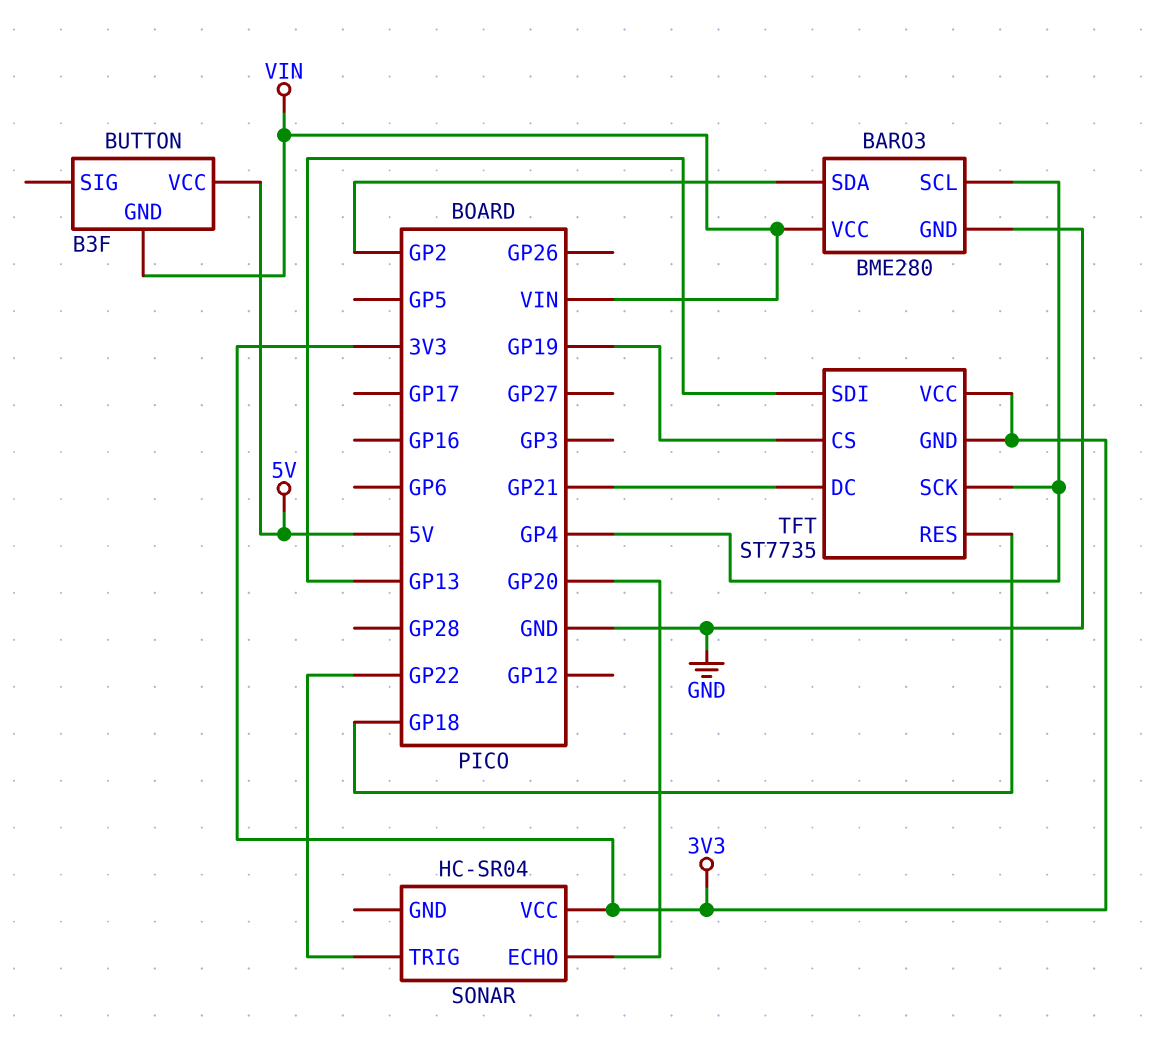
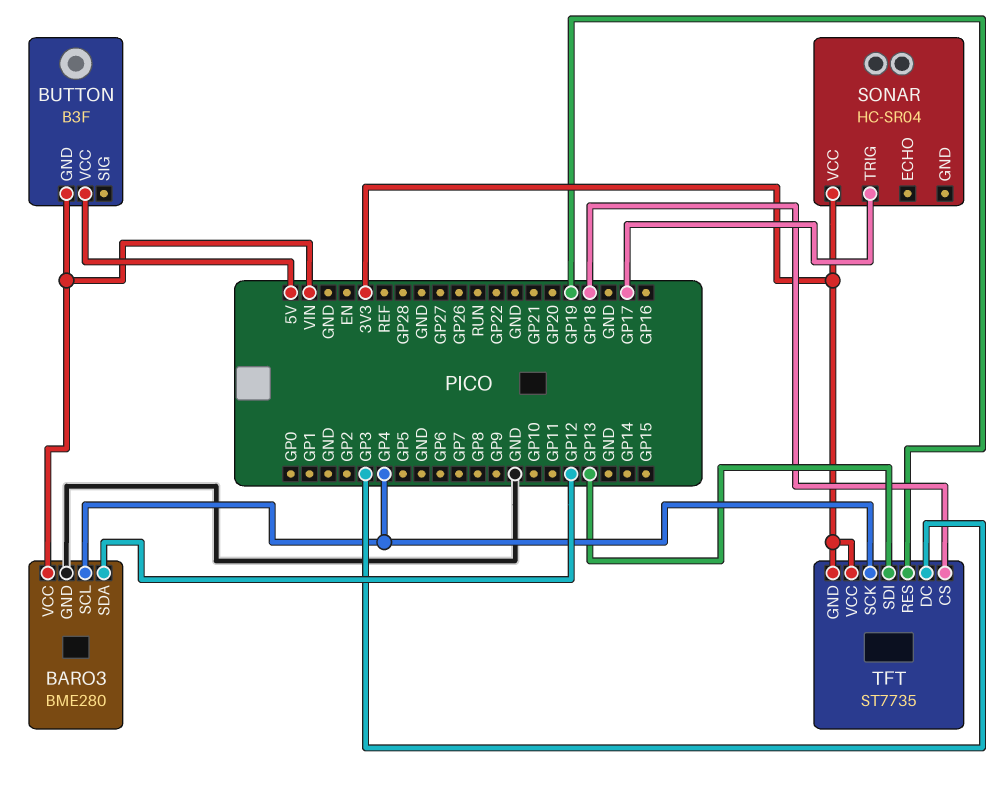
BARO3 pin SDA: GP2 -> GP12
SONAR pin ECHO: GP20 -> none
SONAR pin TRIG: GP22 -> GP17
TFT pin CS: GP19 -> GP18
TFT pin DC: GP21 -> GP3
TFT pin RES: GP18 -> GP19

